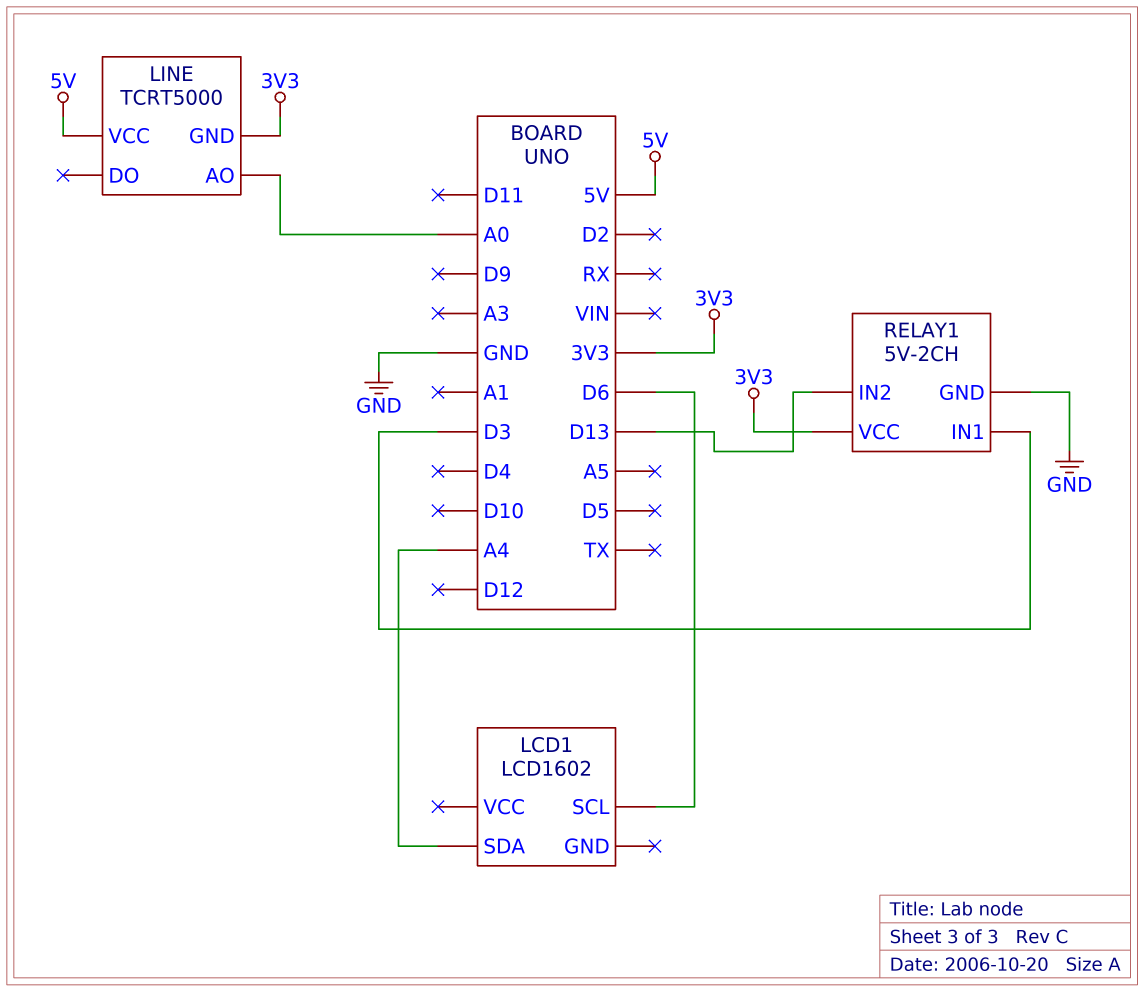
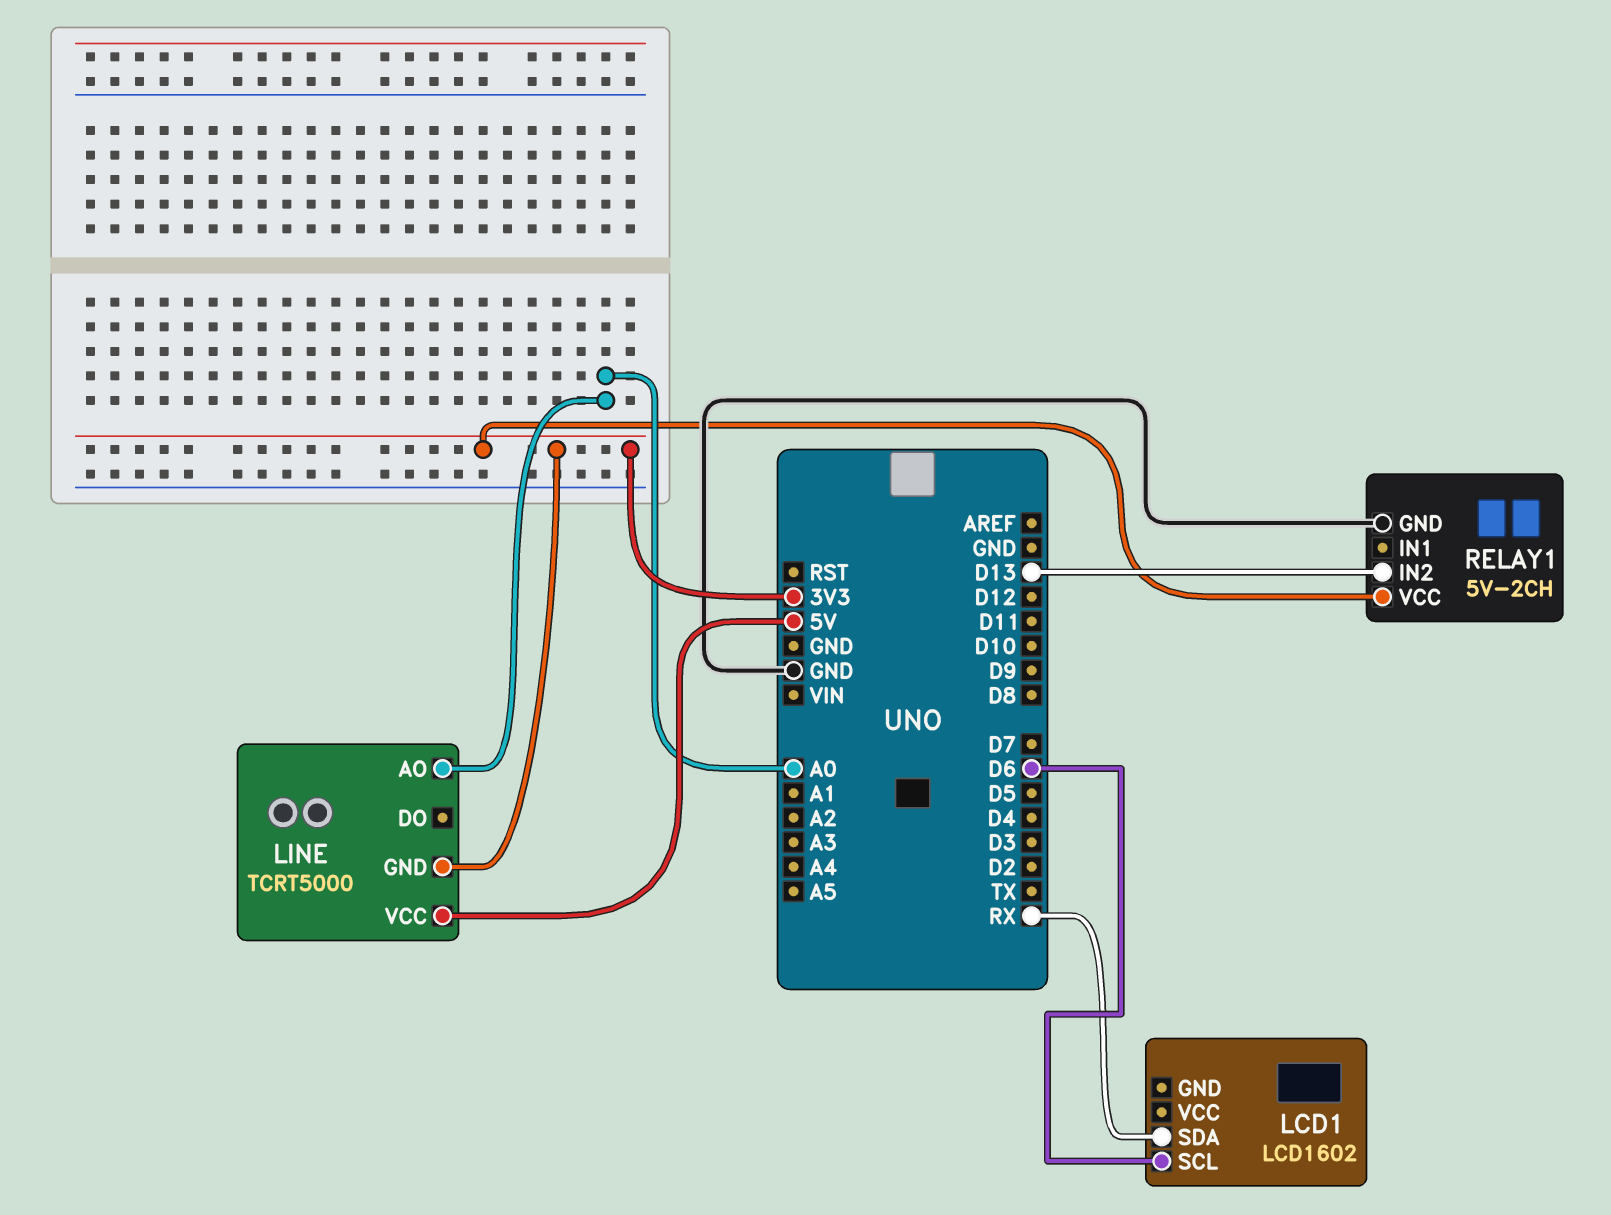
LCD1 pin SDA: A4 -> RX
RELAY1 pin IN1: D3 -> none

